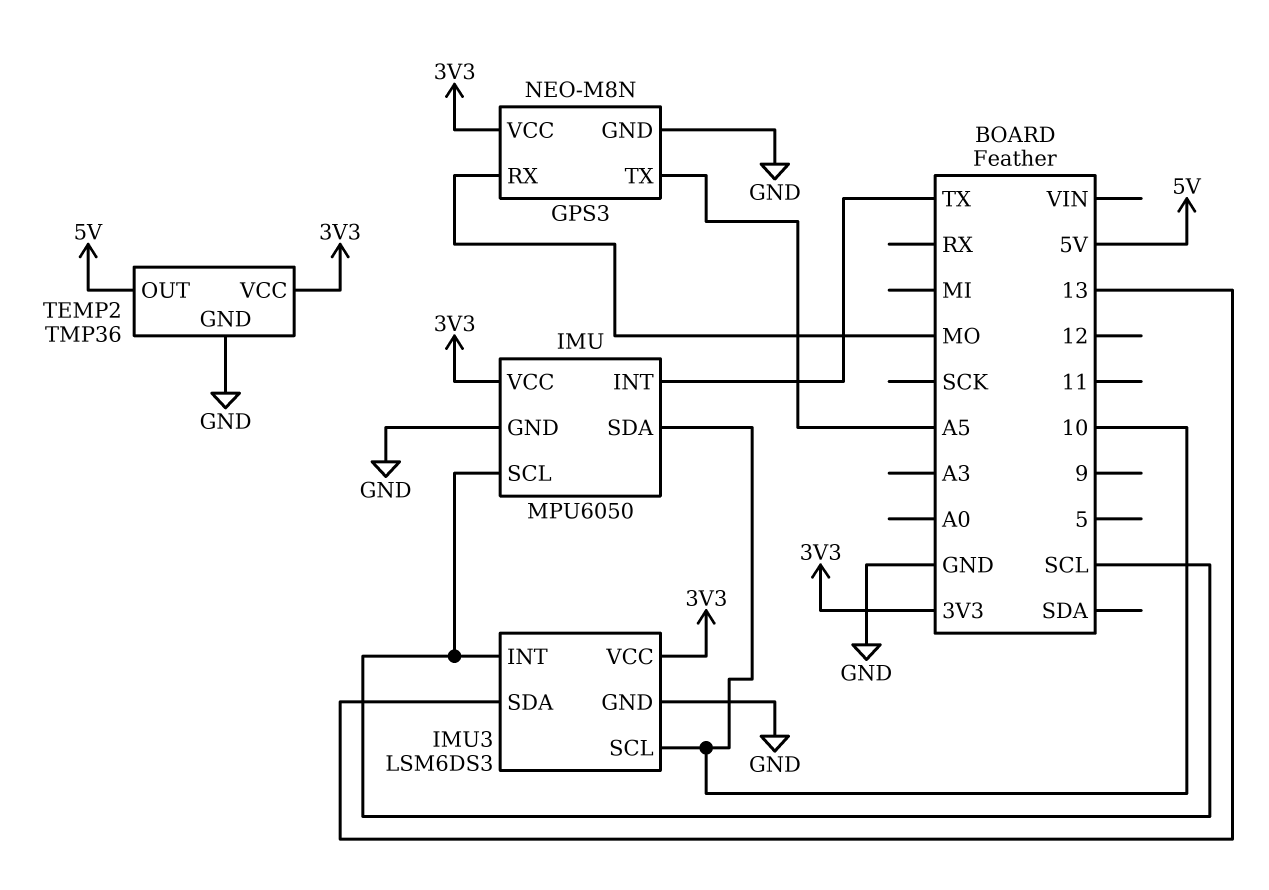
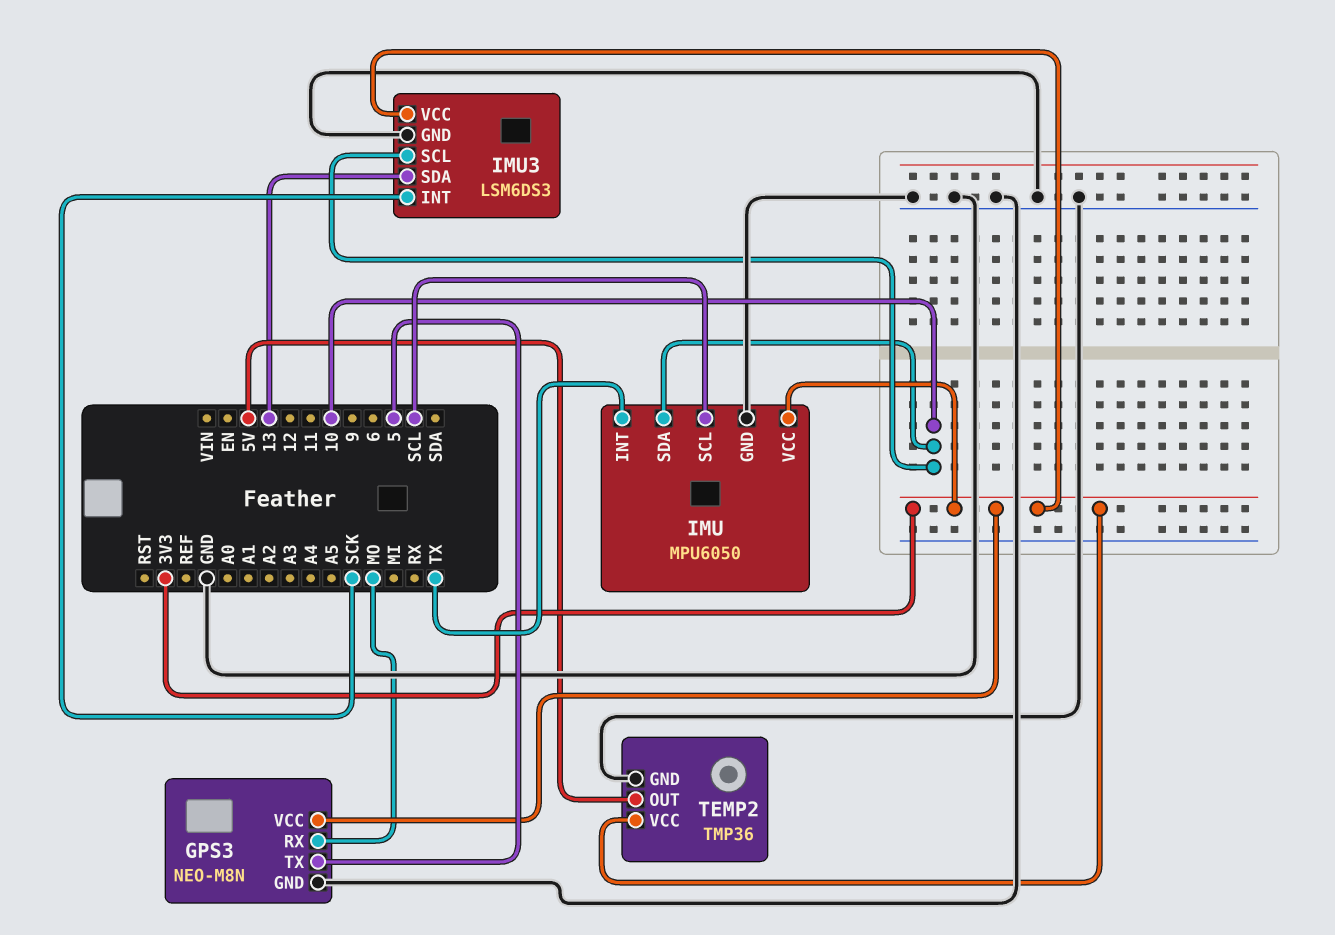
GPS3 pin TX: A5 -> 5
IMU3 pin INT: SCL -> SCK

